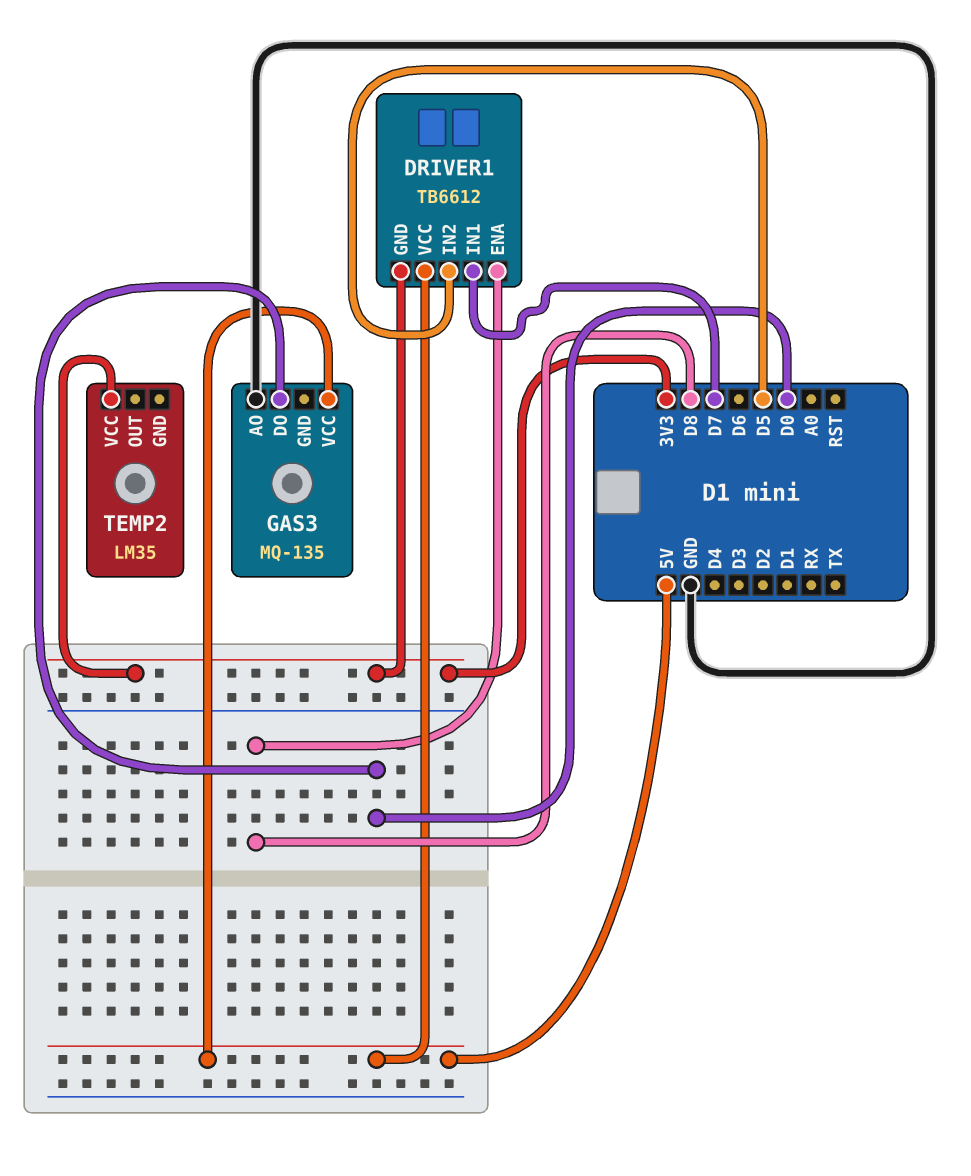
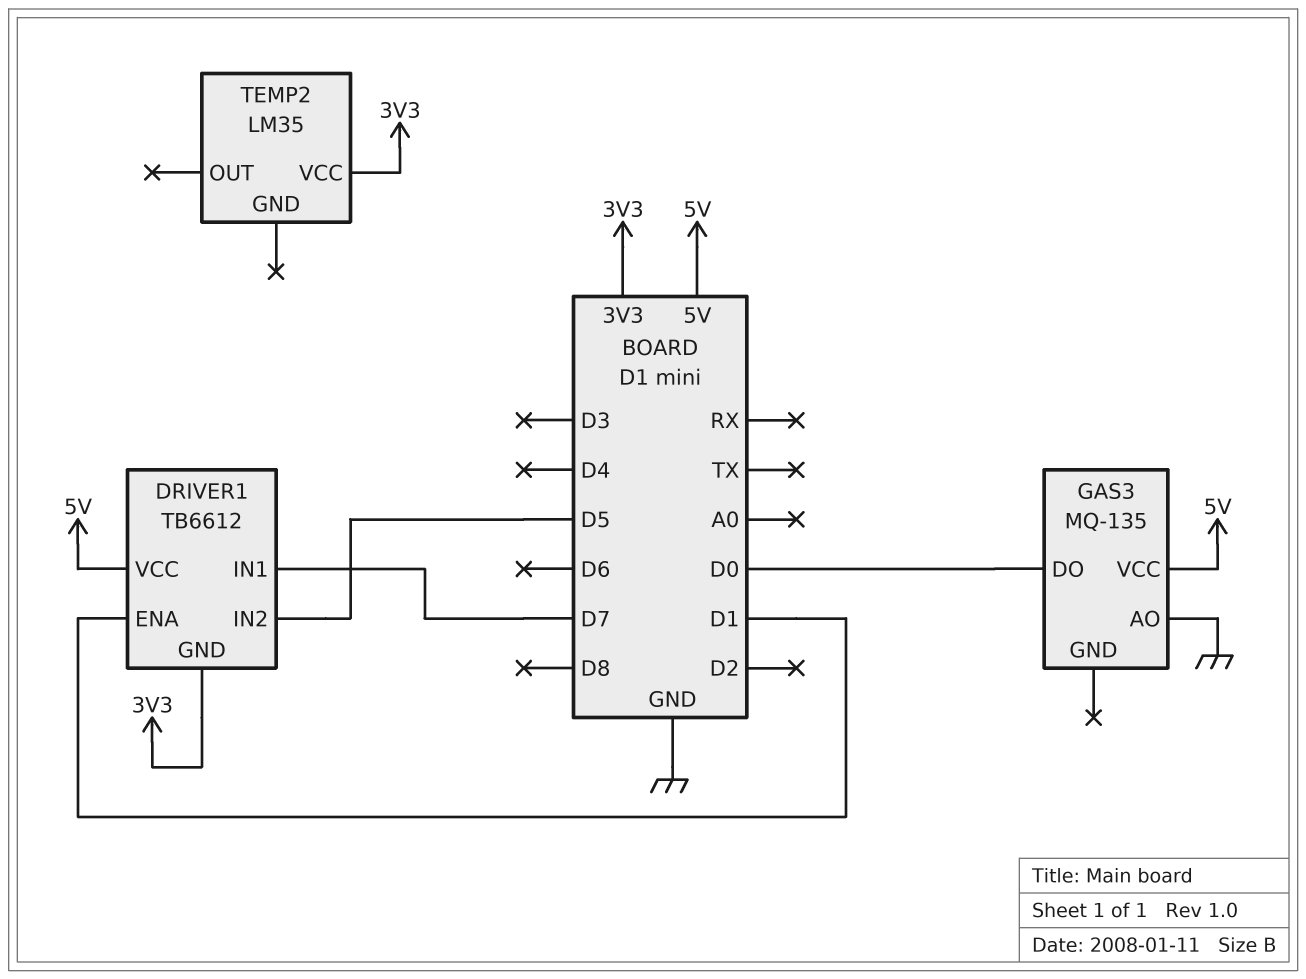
DRIVER1 pin ENA: D8 -> D1

